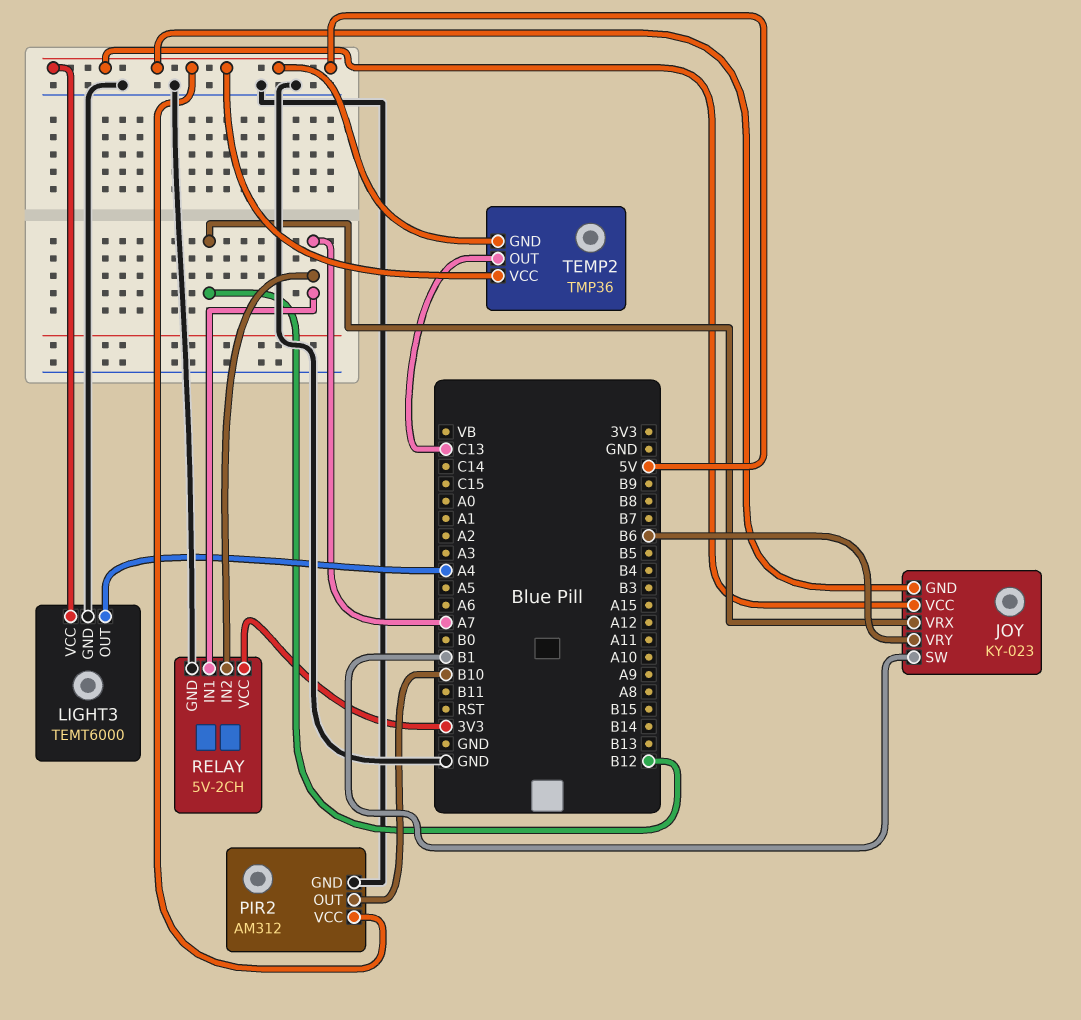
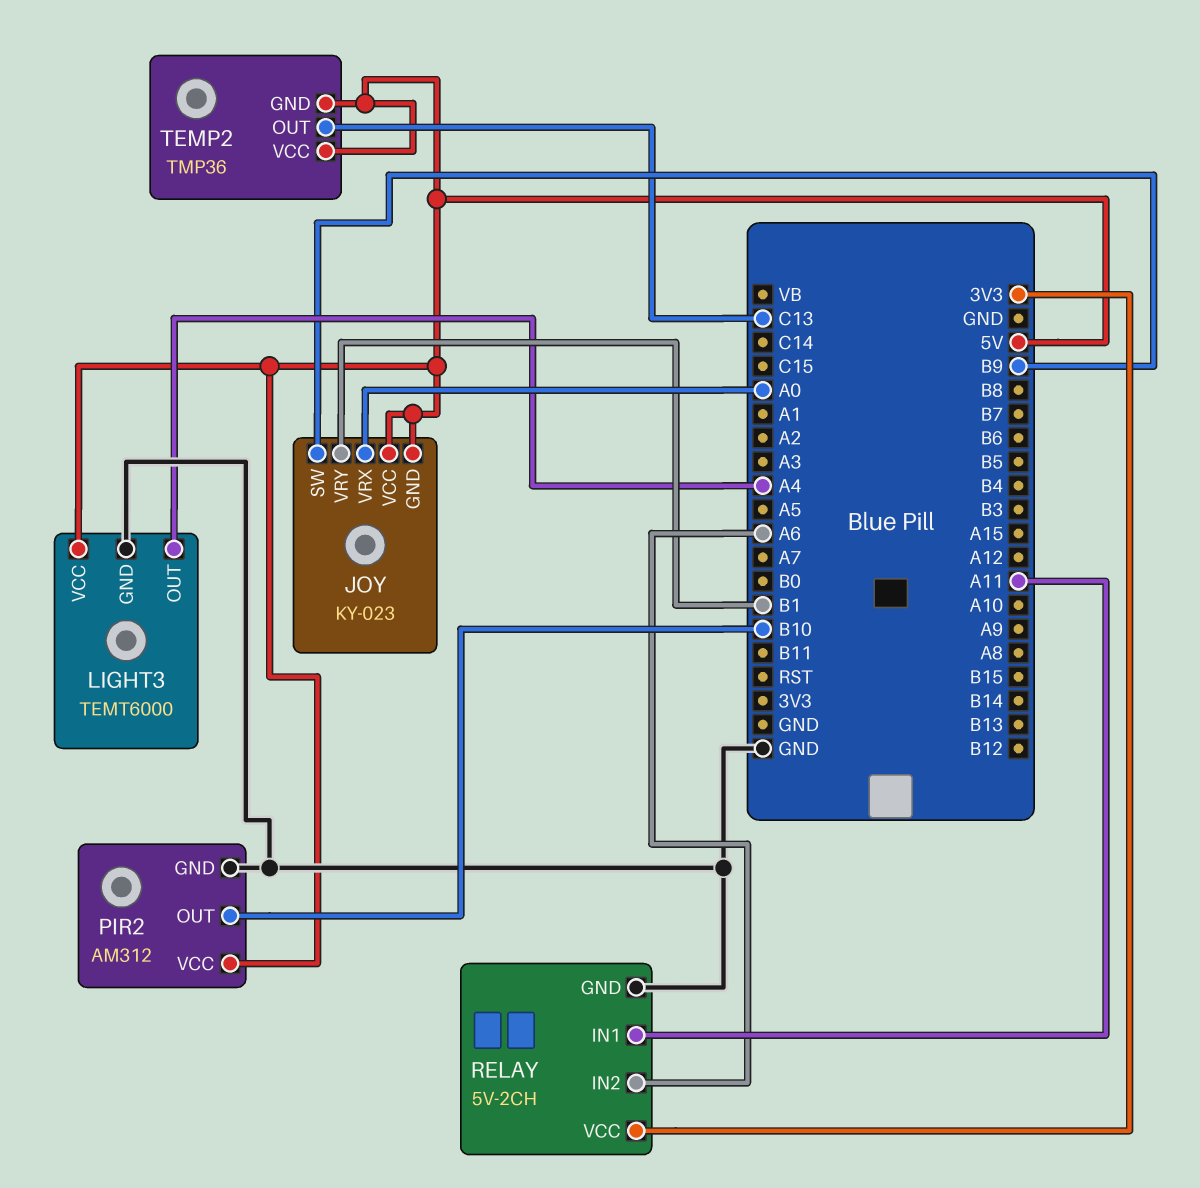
JOY pin SW: B1 -> B9
JOY pin VRX: B12 -> A0
JOY pin VRY: B6 -> B1
RELAY pin IN1: A7 -> A11
RELAY pin IN2: A7 -> A6

